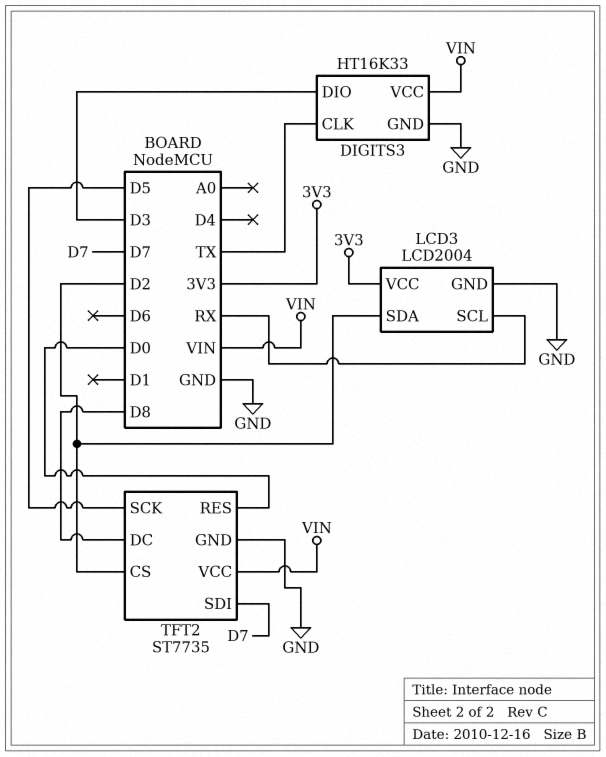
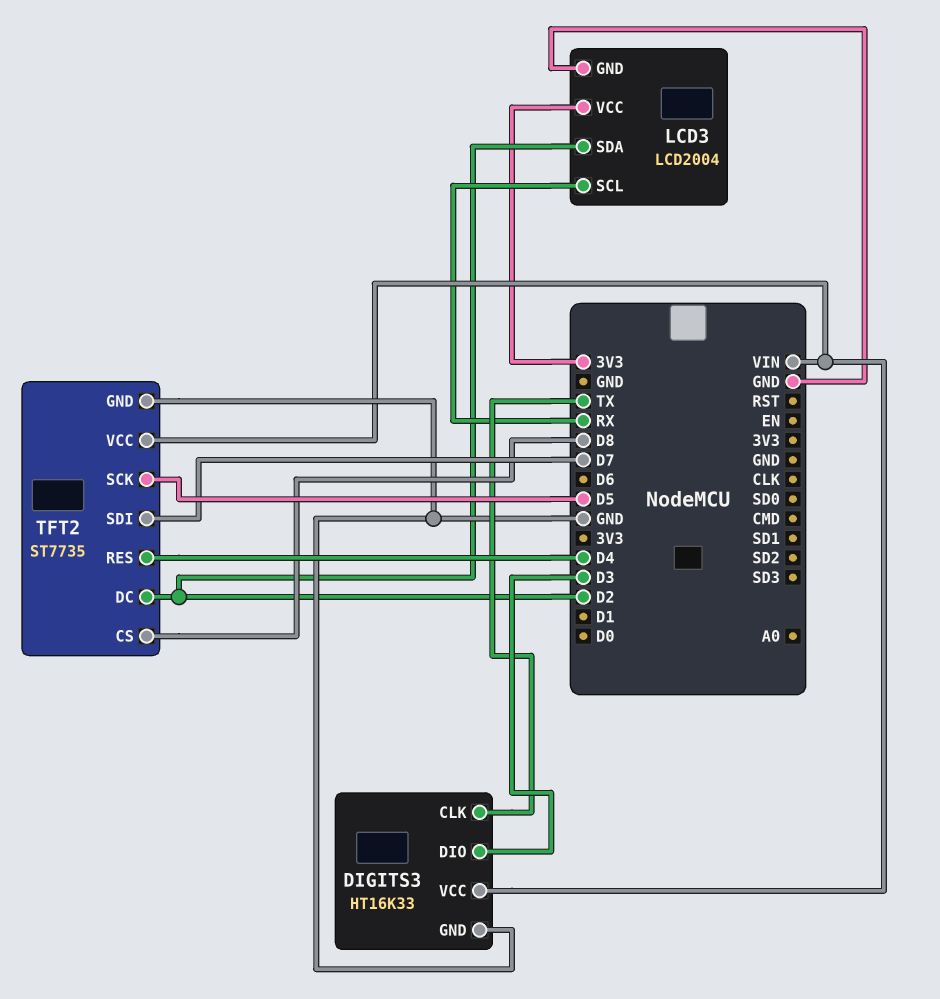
TFT2 pin CS: D2 -> D8
TFT2 pin DC: D8 -> D2
TFT2 pin RES: D0 -> D4

